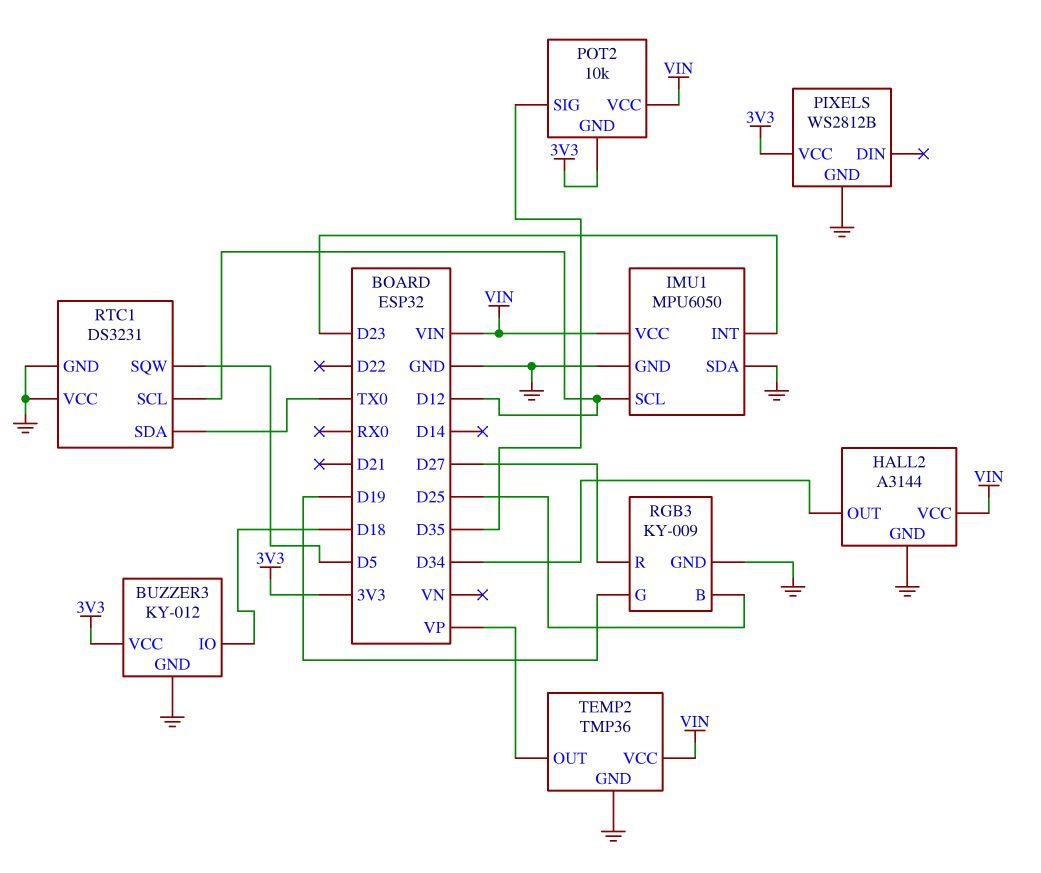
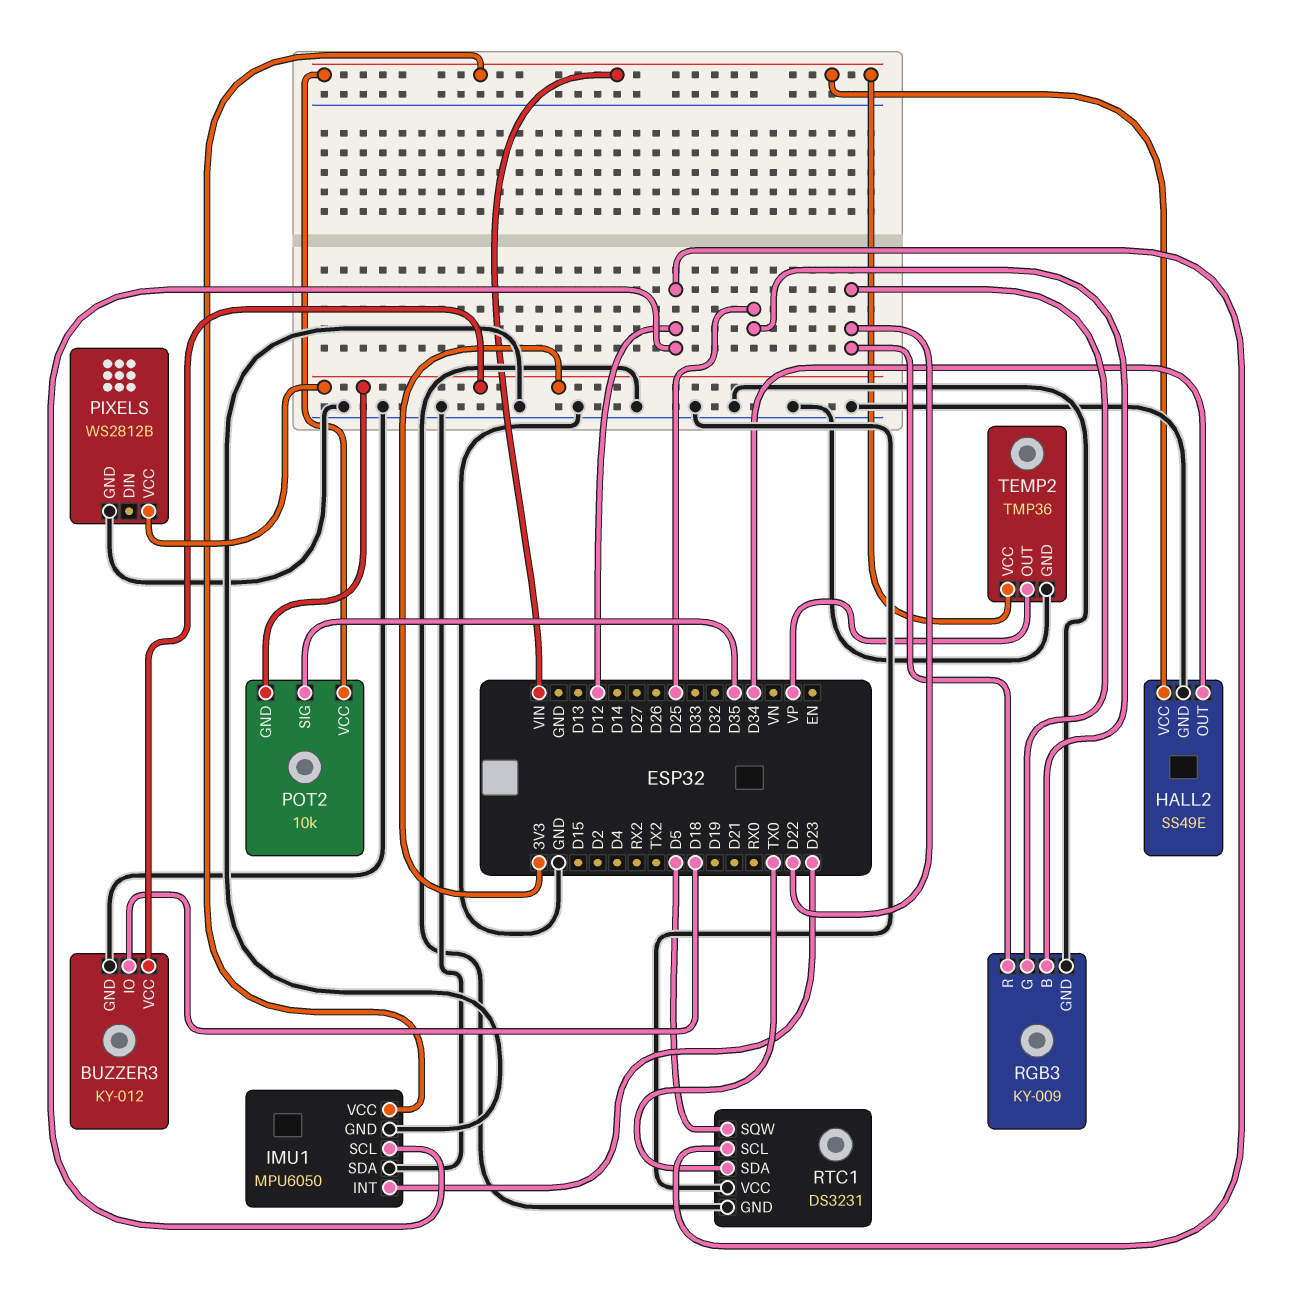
HALL2: A3144 -> SS49E
RGB3 pin G: D19 -> D22
RGB3 pin R: D27 -> D22

